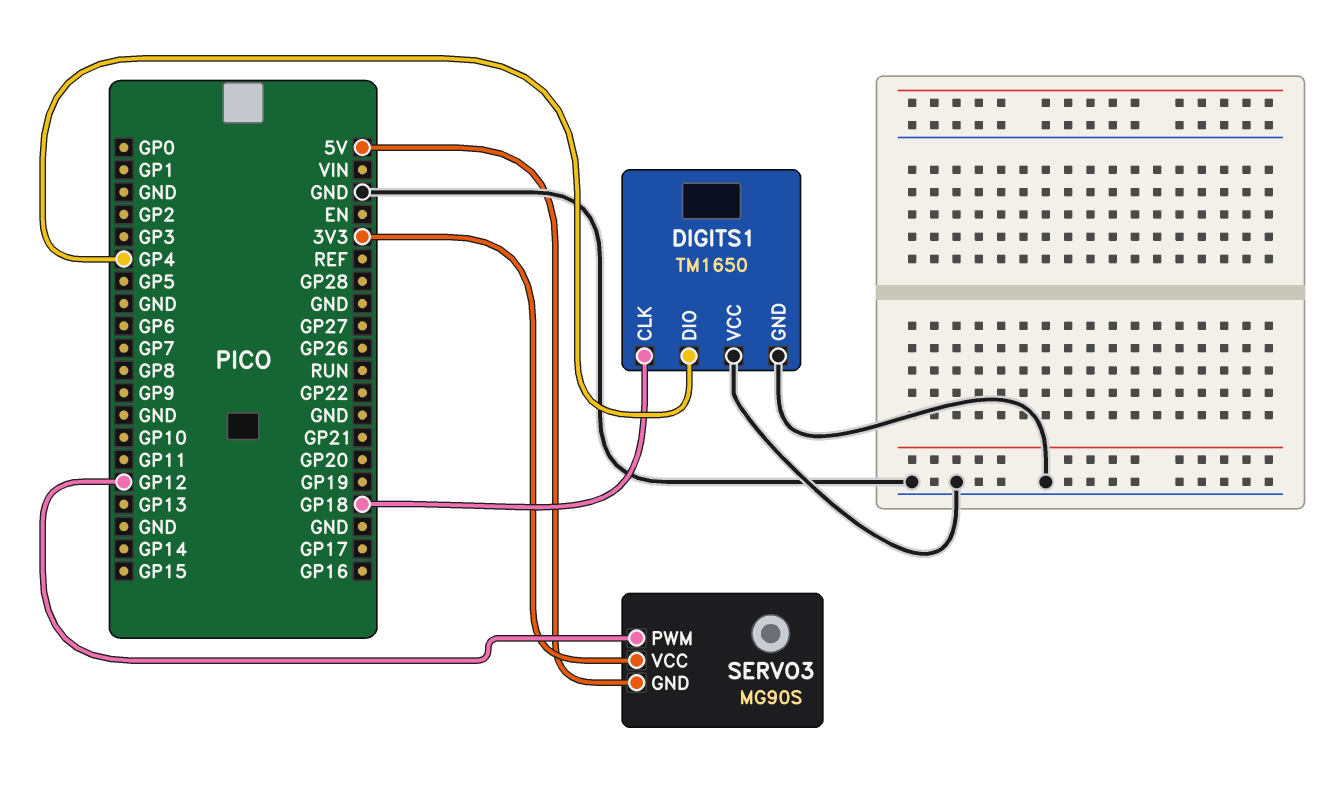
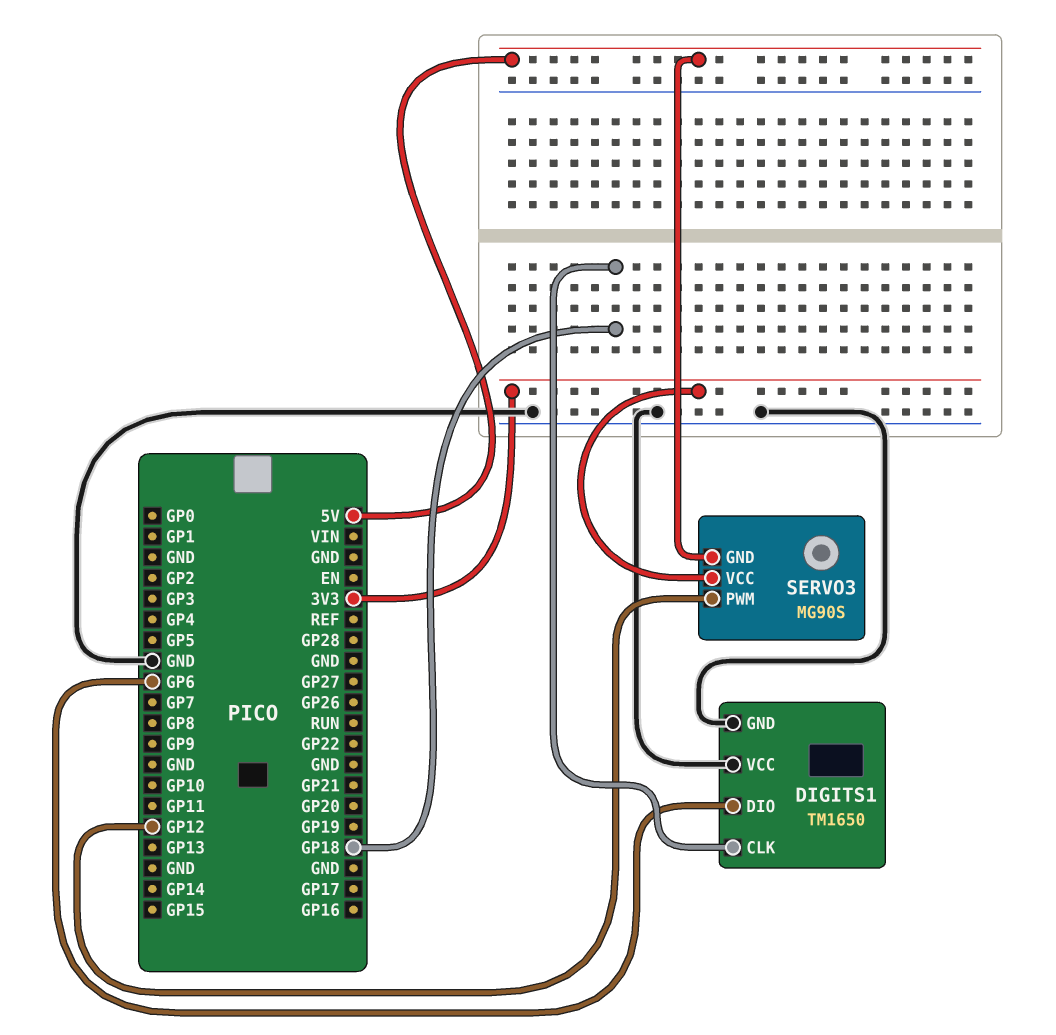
DIGITS1 pin DIO: GP4 -> GP6

